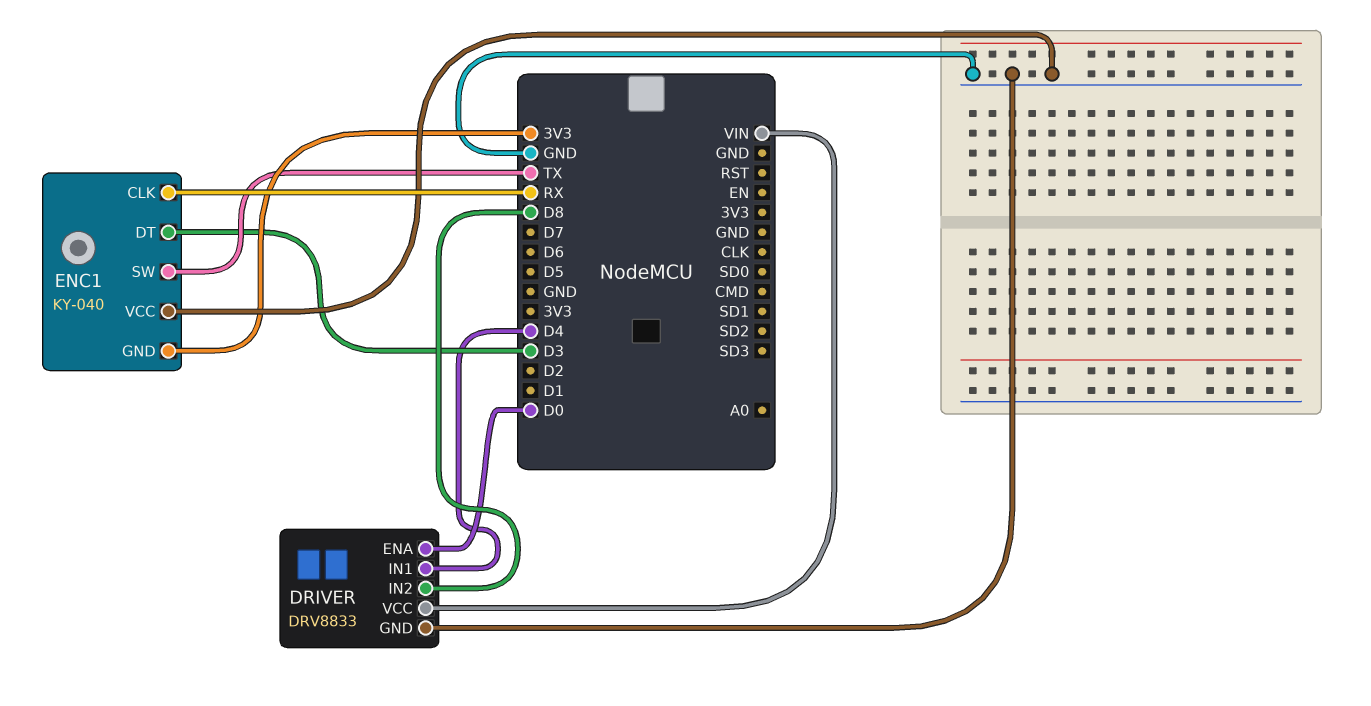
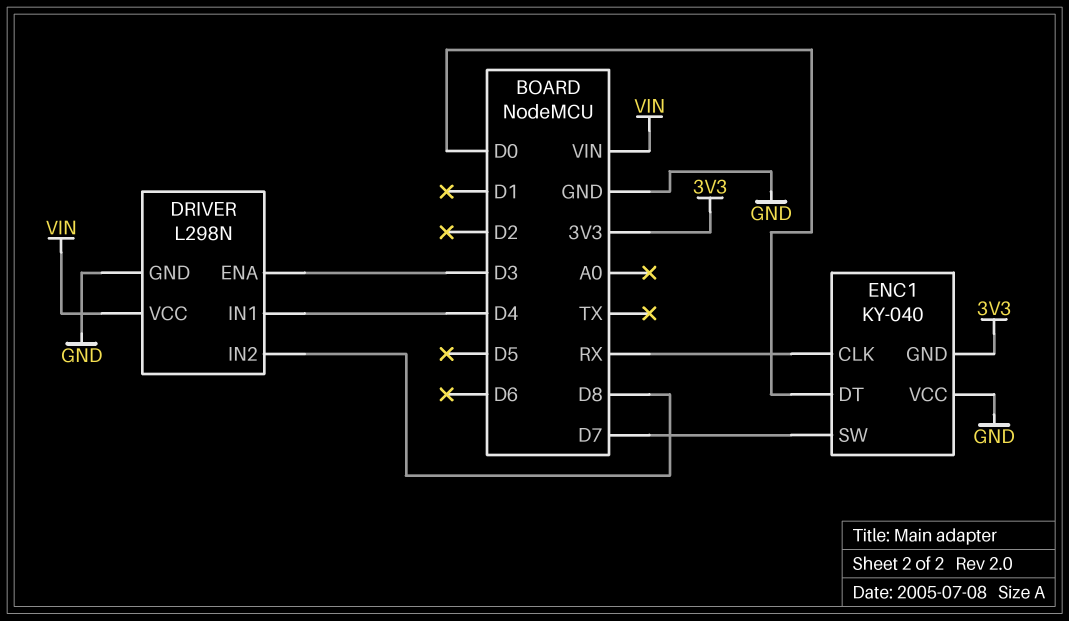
DRIVER: DRV8833 -> L298N
DRIVER pin ENA: D0 -> D3
ENC1 pin DT: D3 -> D0
ENC1 pin SW: TX -> D7

